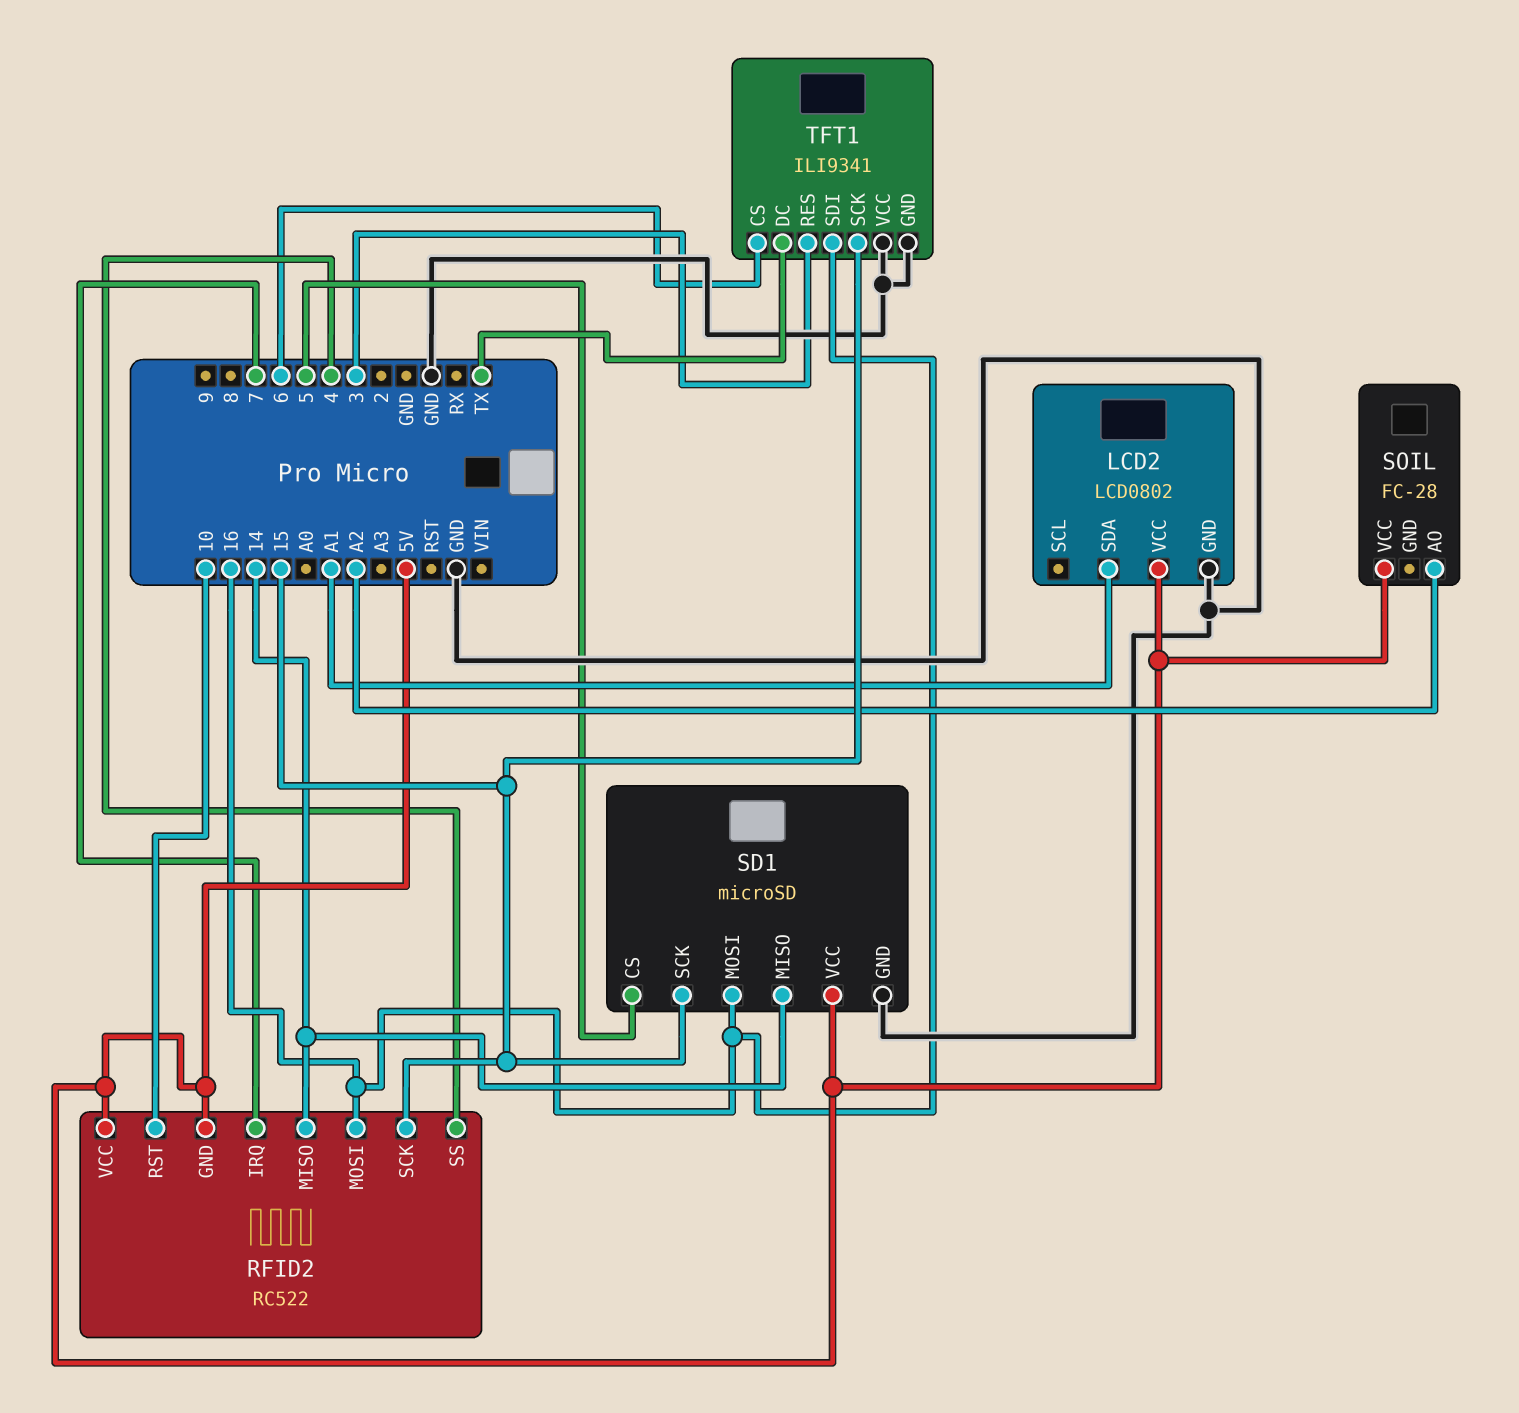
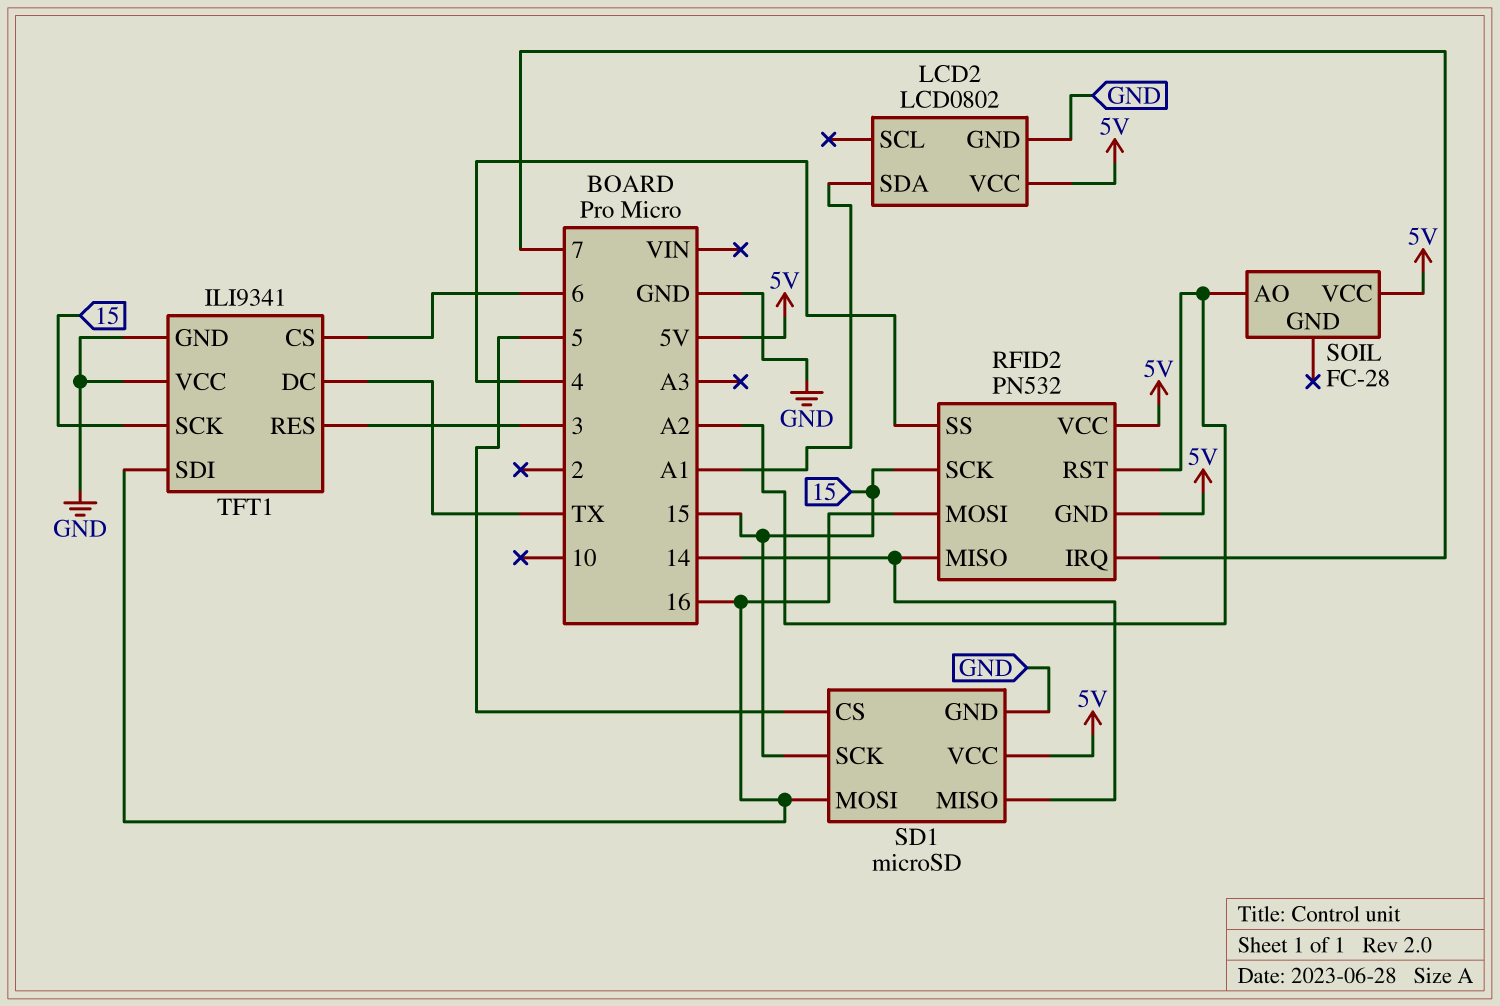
RFID2: RC522 -> PN532
RFID2 pin RST: 10 -> A2

